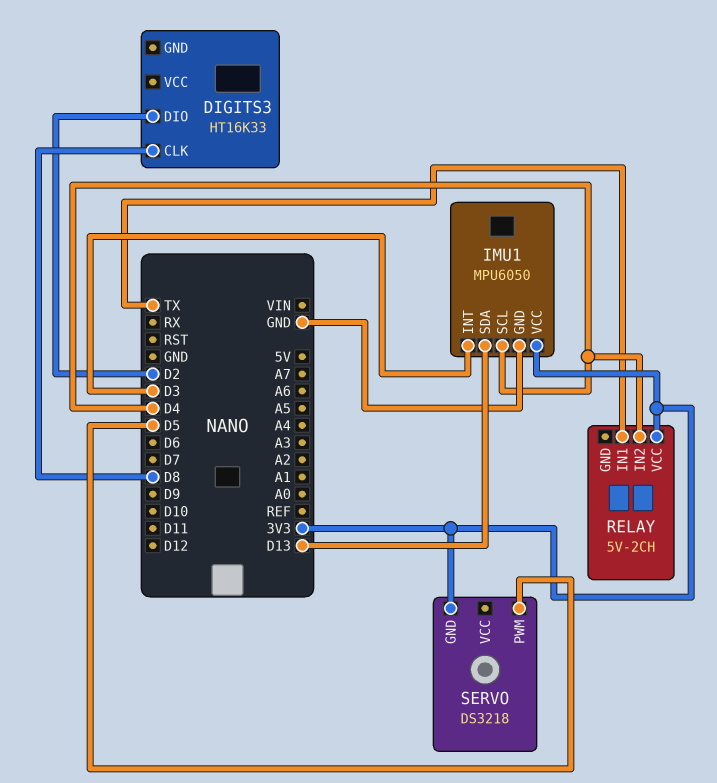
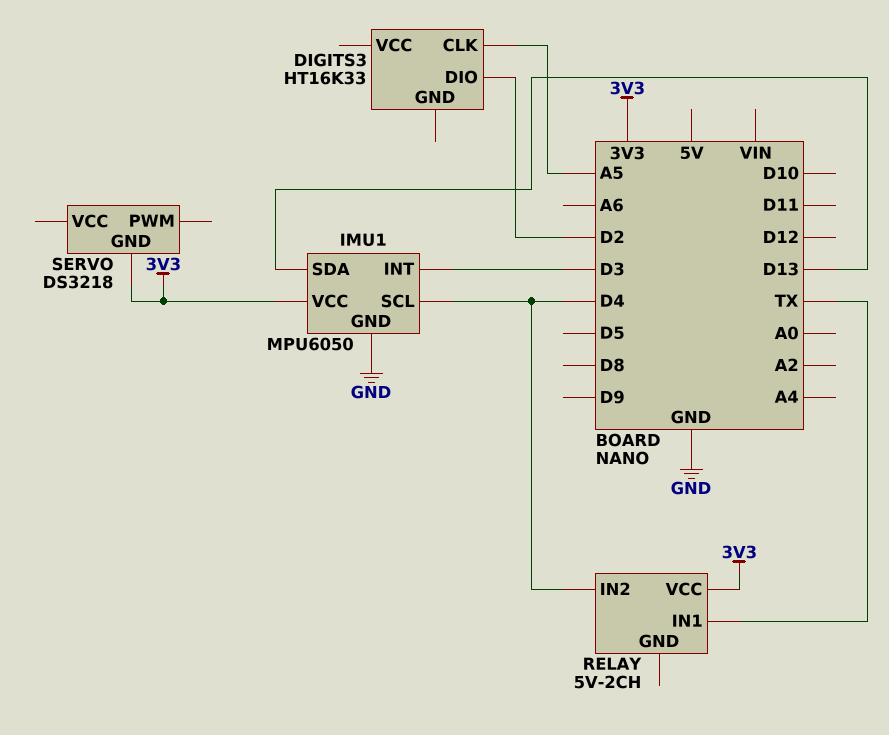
DIGITS3 pin CLK: D8 -> A5
SERVO pin PWM: D5 -> none

